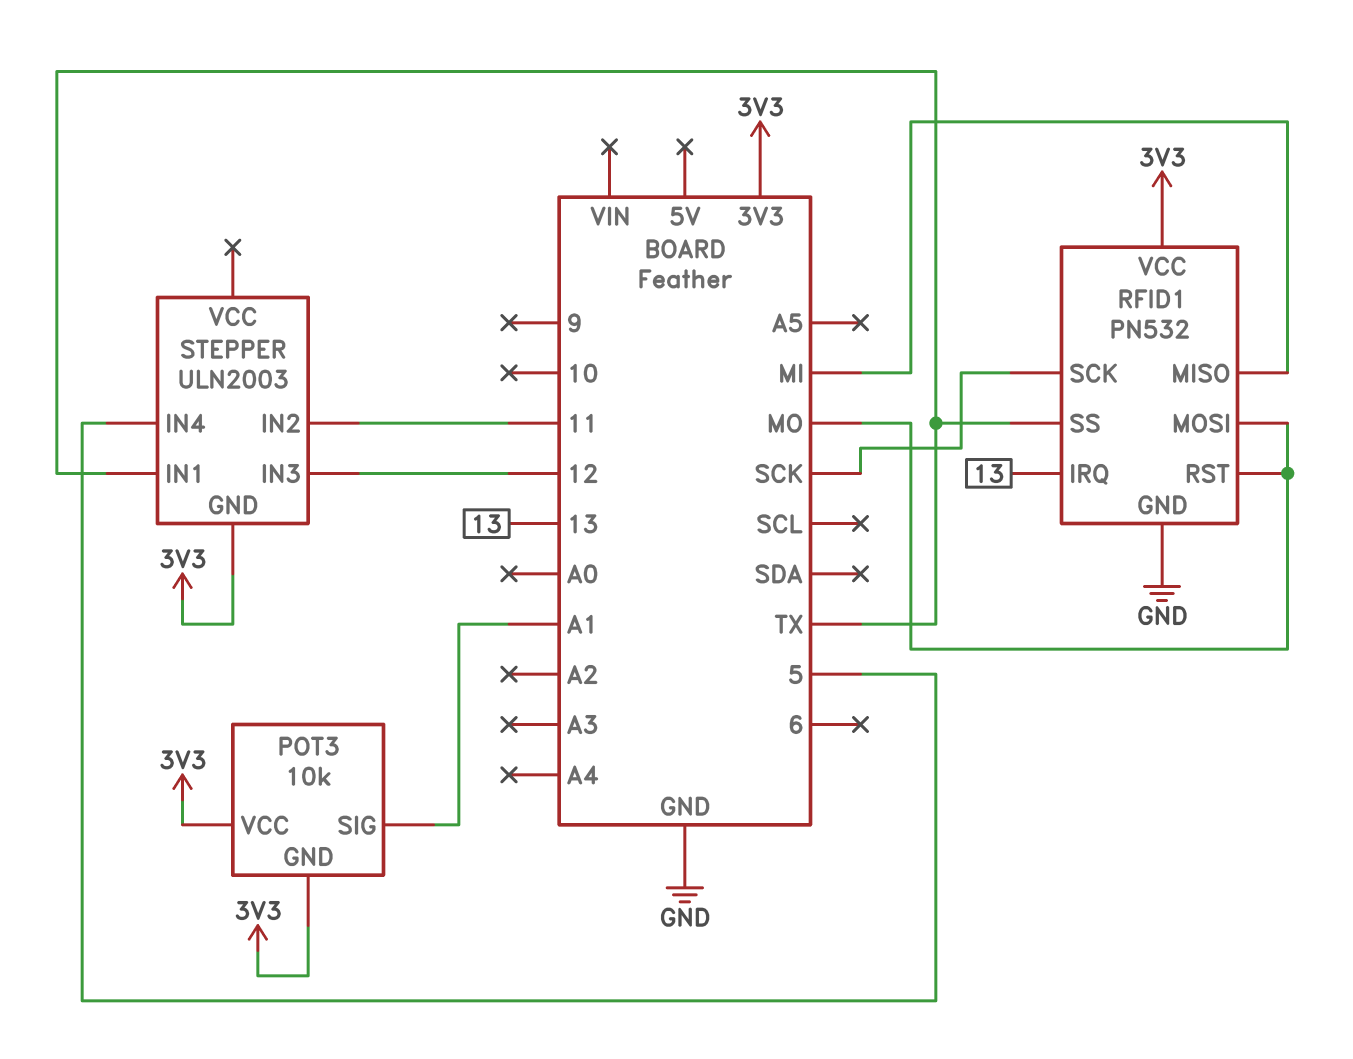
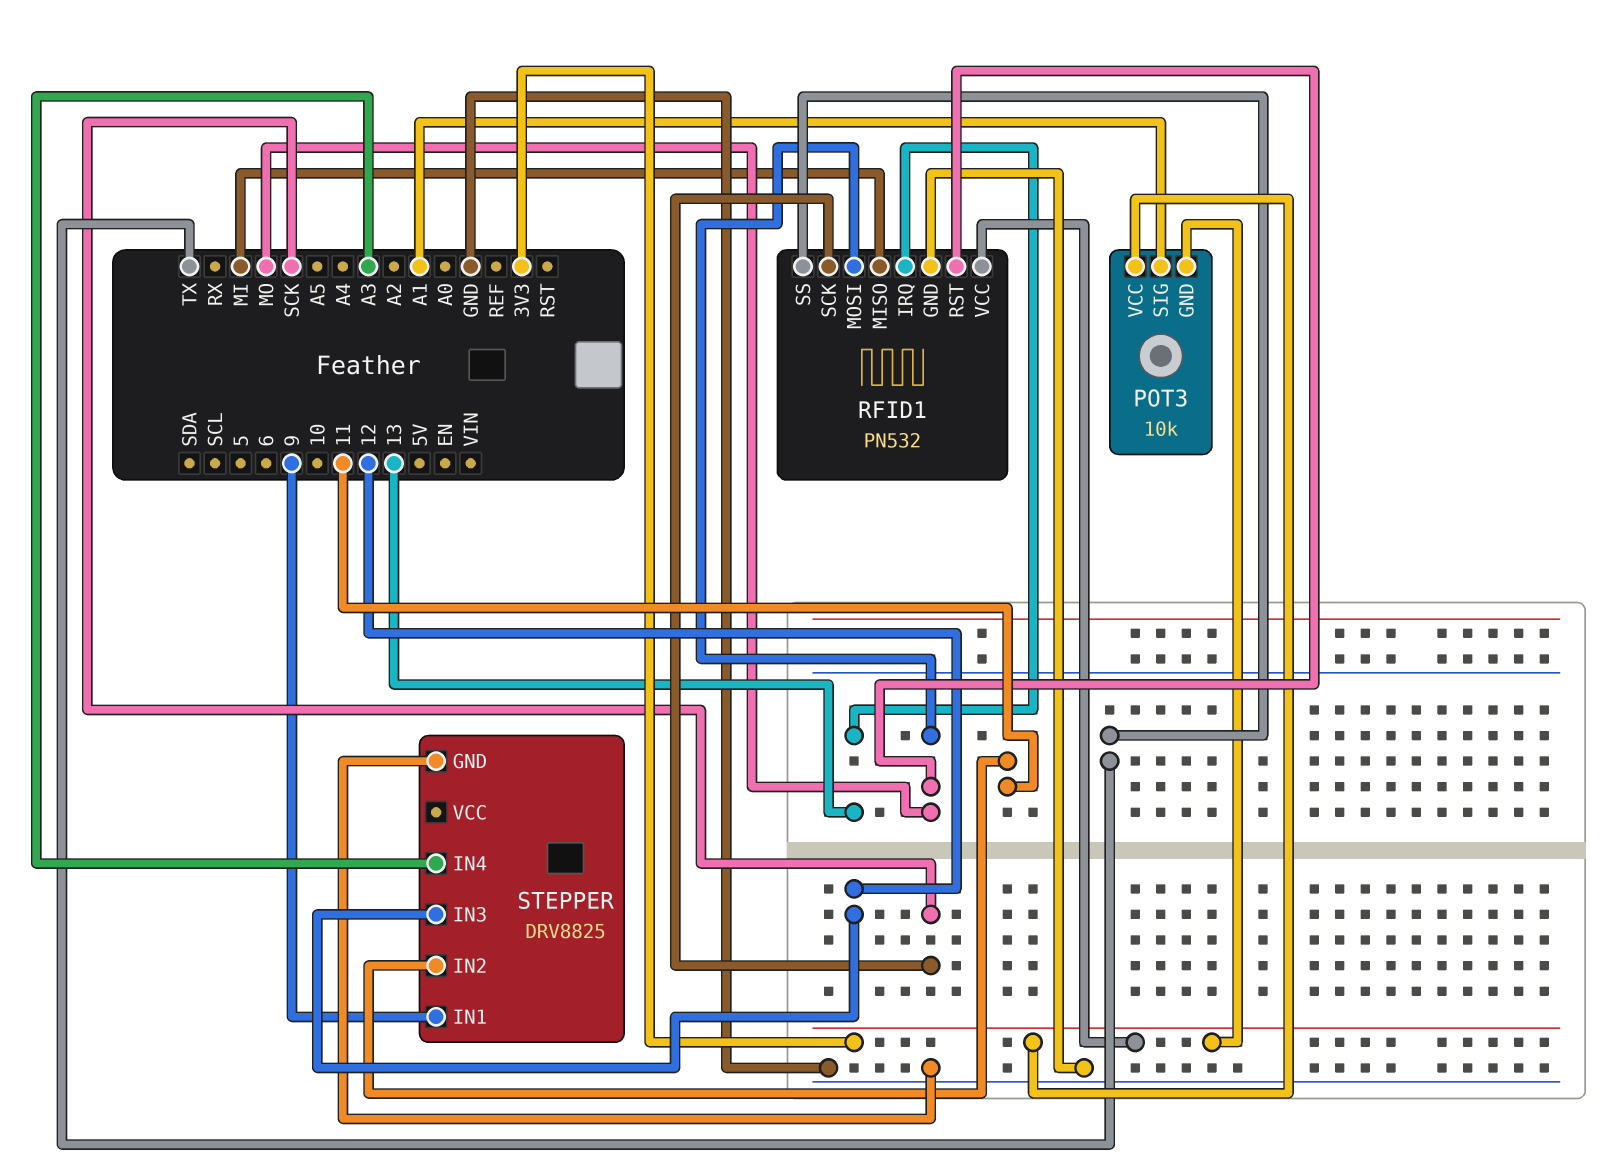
STEPPER: ULN2003 -> DRV8825
STEPPER pin GND: 3V3 -> GND
STEPPER pin IN1: TX -> 9
STEPPER pin IN4: 5 -> A3

